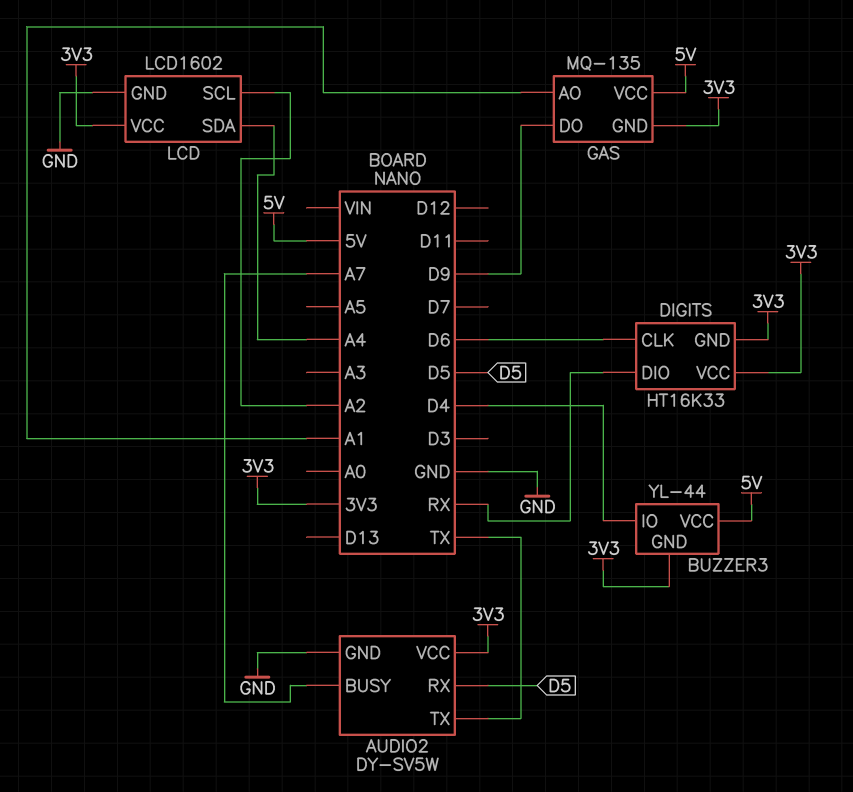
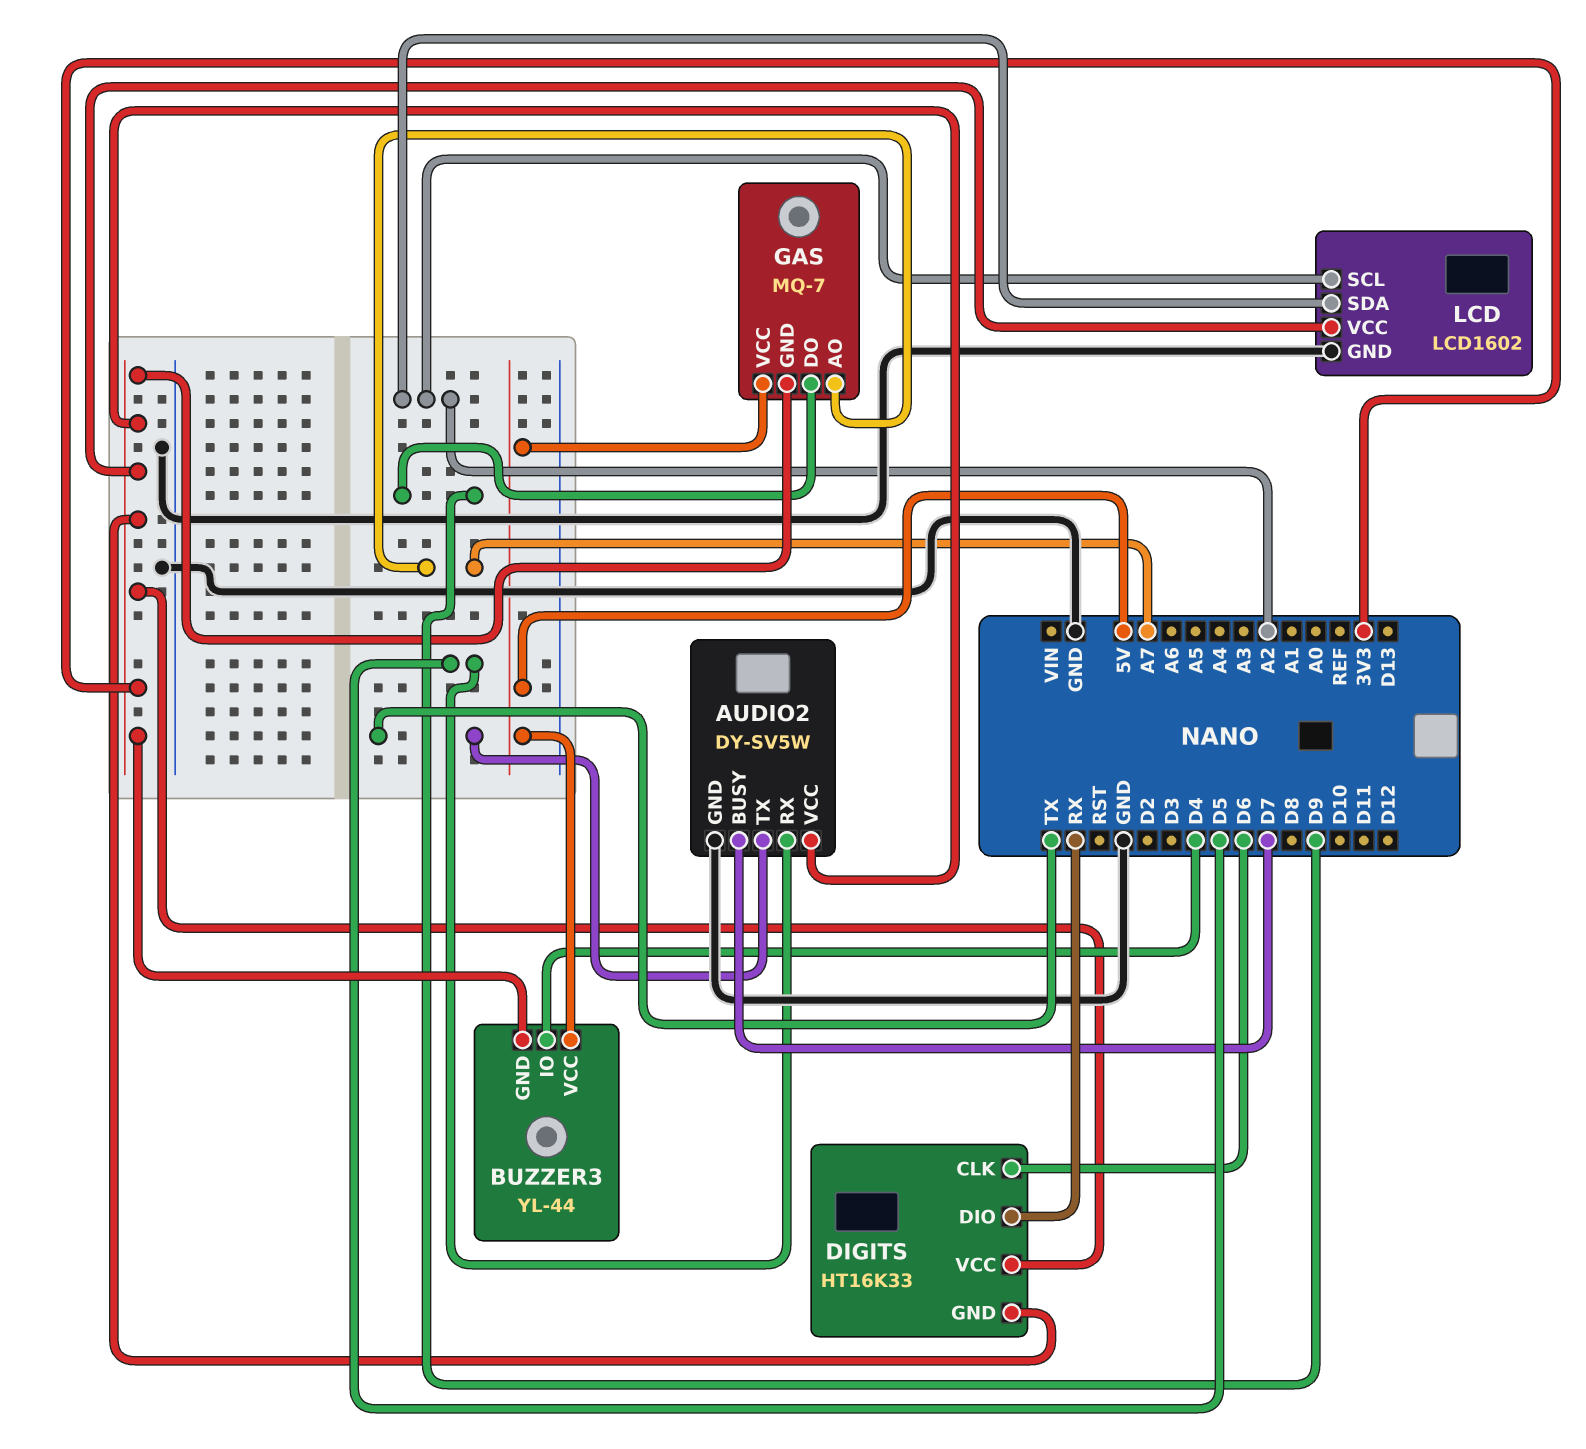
AUDIO2 pin BUSY: A7 -> D7
GAS: MQ-135 -> MQ-7
GAS pin AO: A1 -> A7
LCD pin SDA: A4 -> A2

